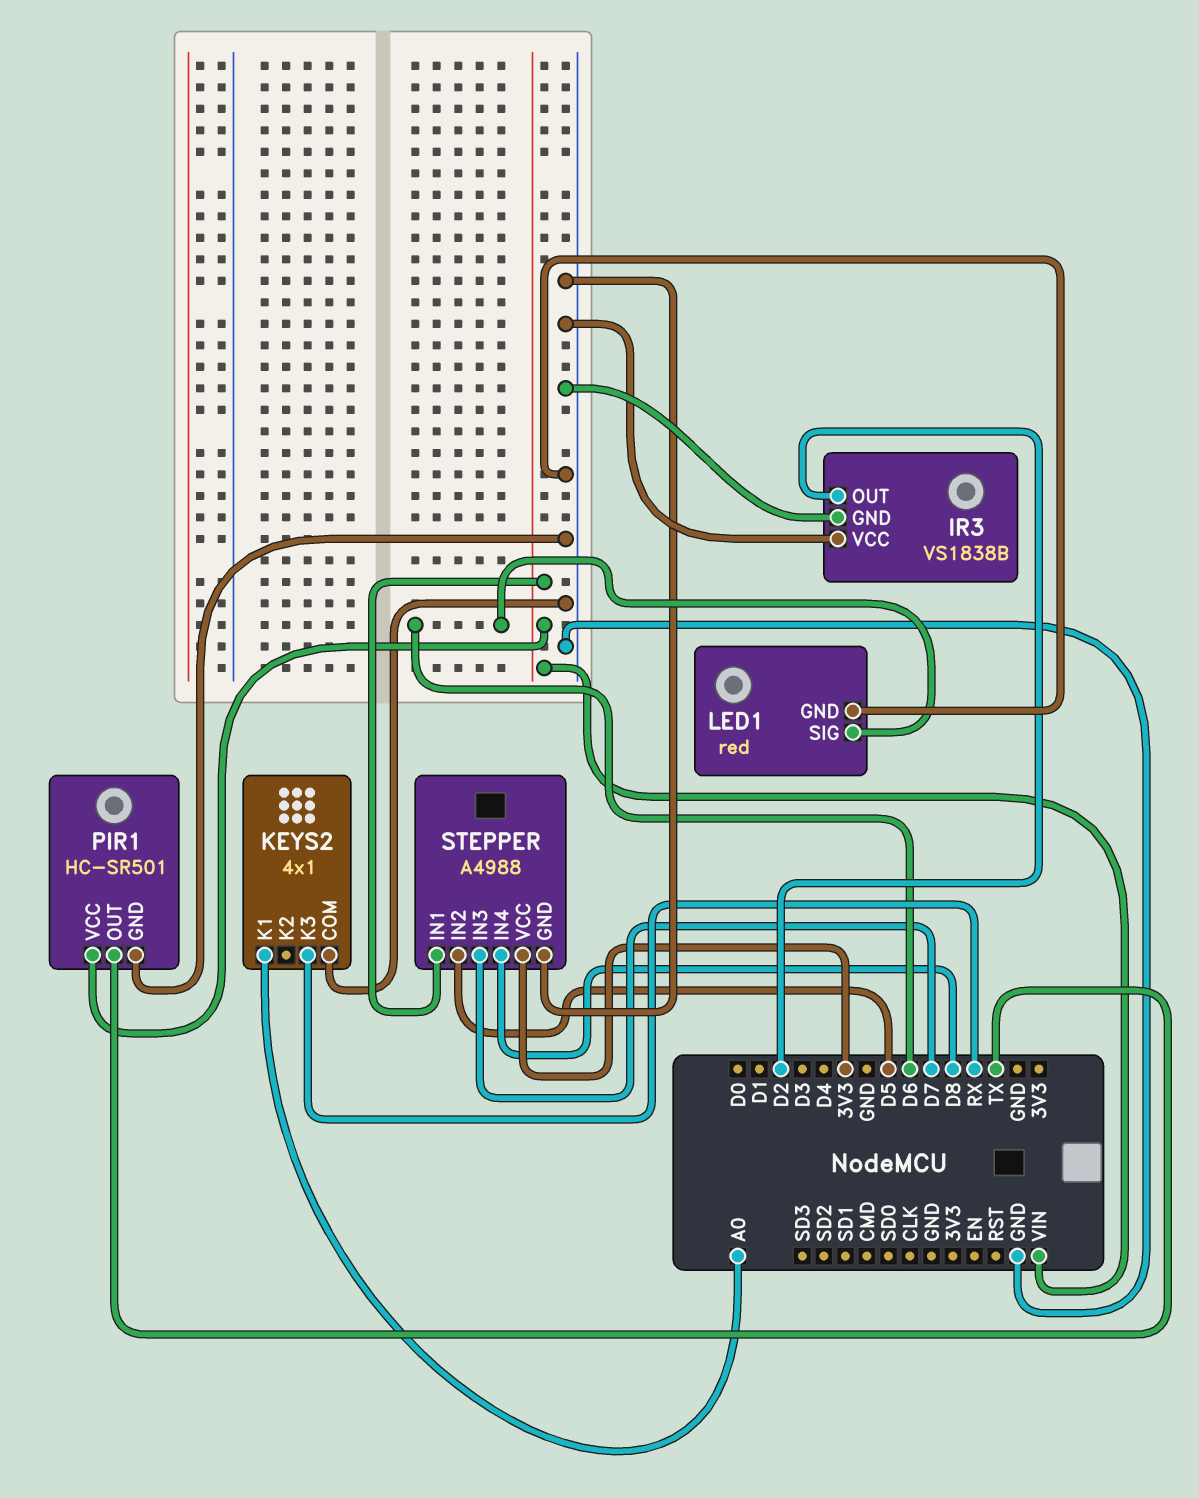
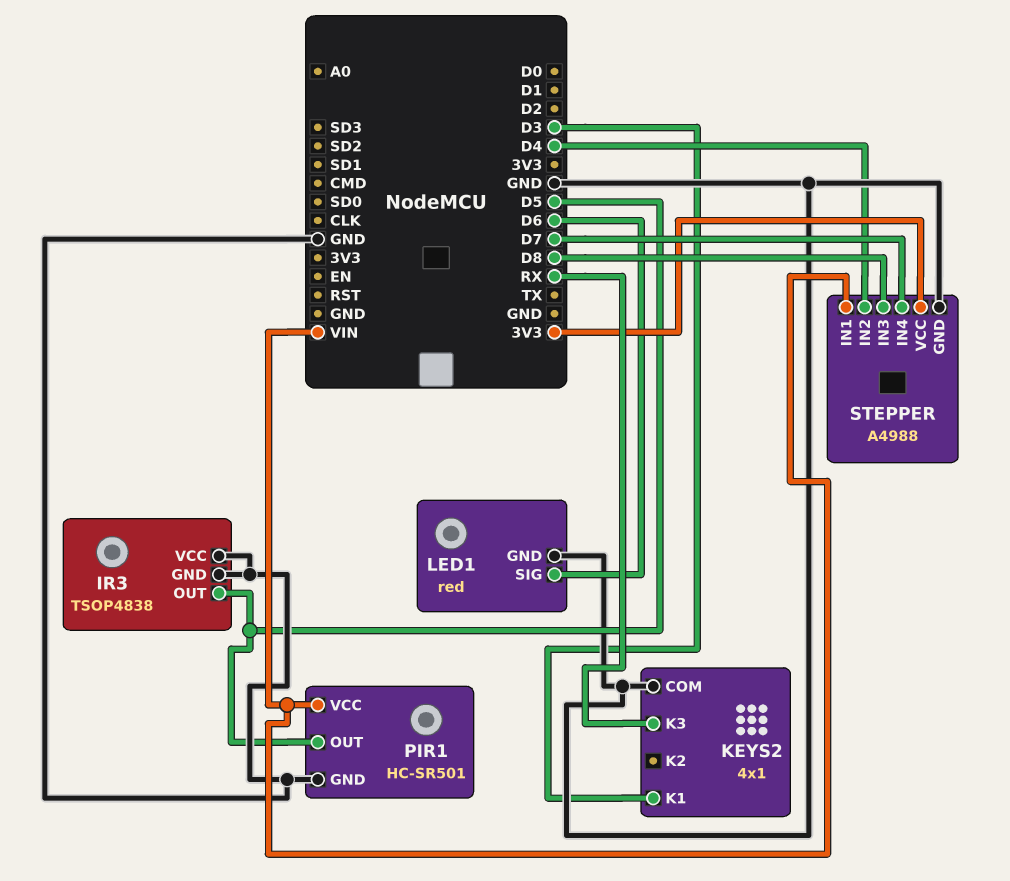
IR3: VS1838B -> TSOP4838
IR3 pin OUT: D2 -> D5
KEYS2 pin K1: A0 -> D3
PIR1 pin OUT: TX -> D5
STEPPER pin IN2: D5 -> D4
STEPPER pin IN3: D7 -> D8
STEPPER pin IN4: D8 -> D7

